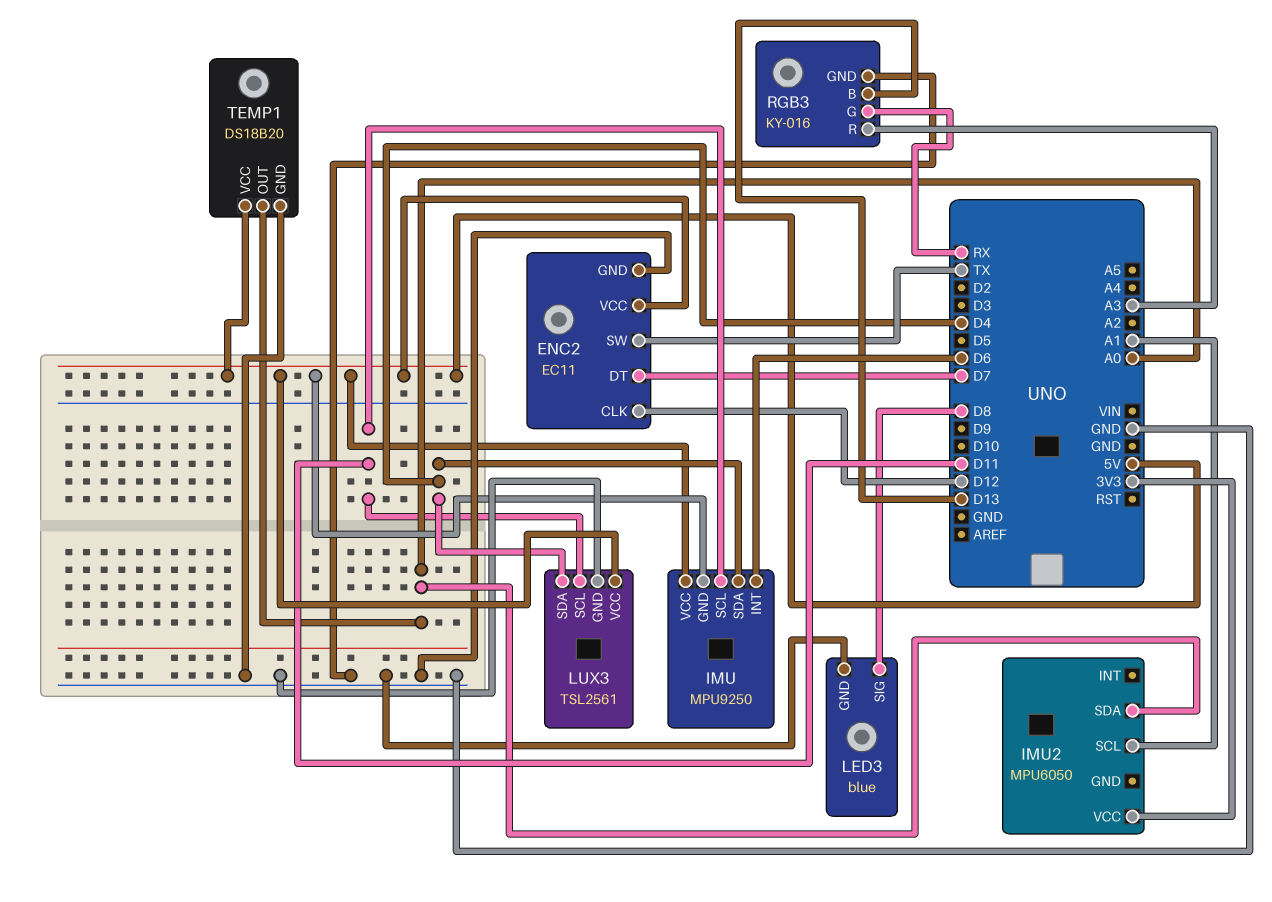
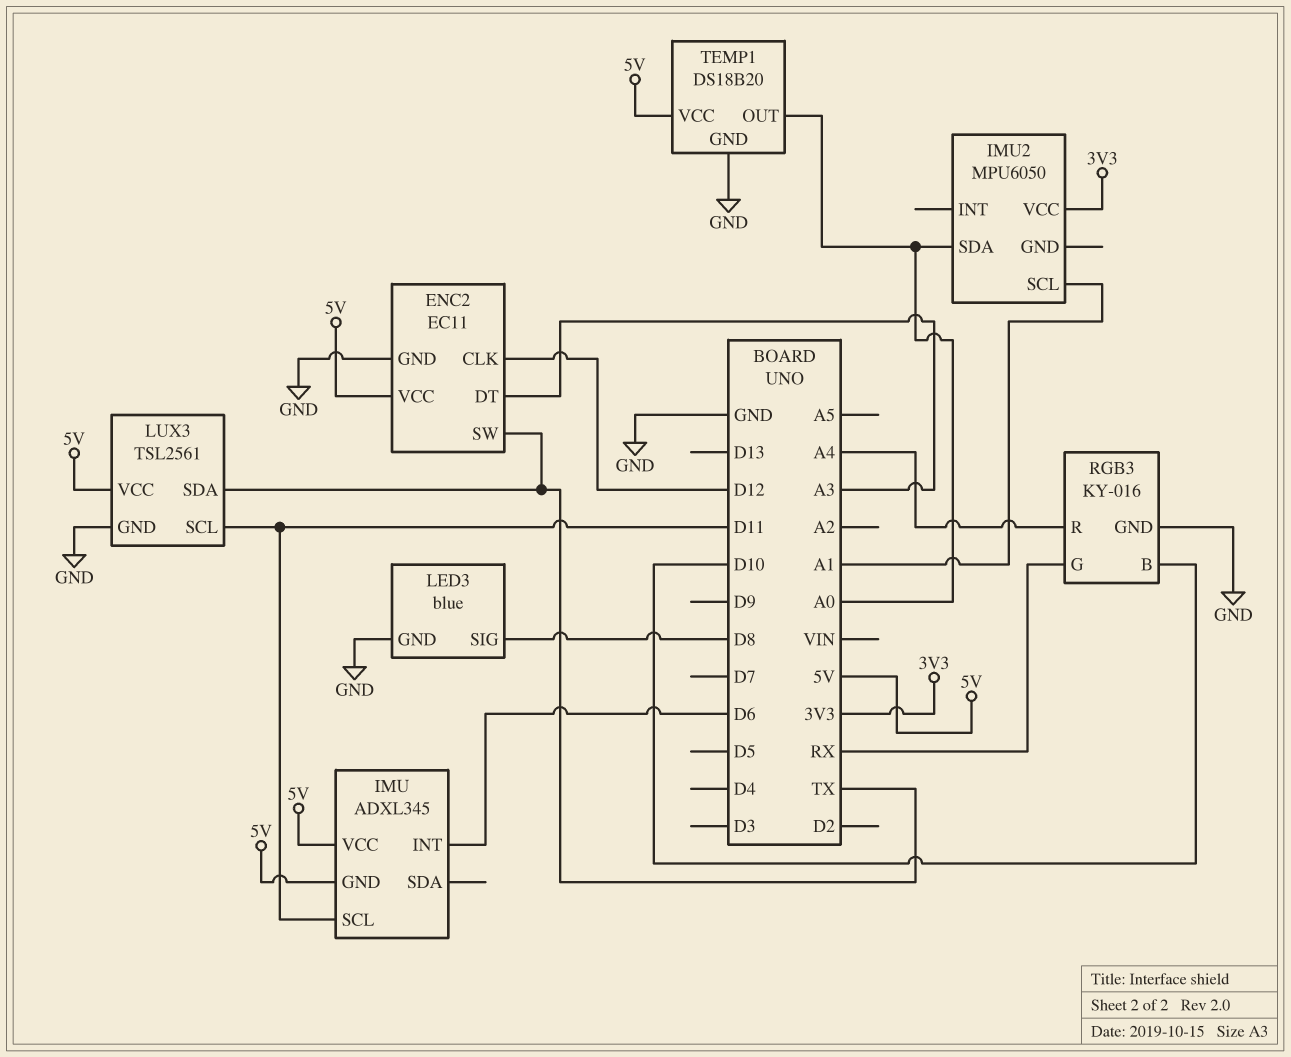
ENC2 pin DT: D7 -> A3
IMU: MPU9250 -> ADXL345
IMU pin SDA: D4 -> none
LUX3 pin SDA: D4 -> TX
RGB3 pin B: D13 -> D10
RGB3 pin R: A3 -> A4

